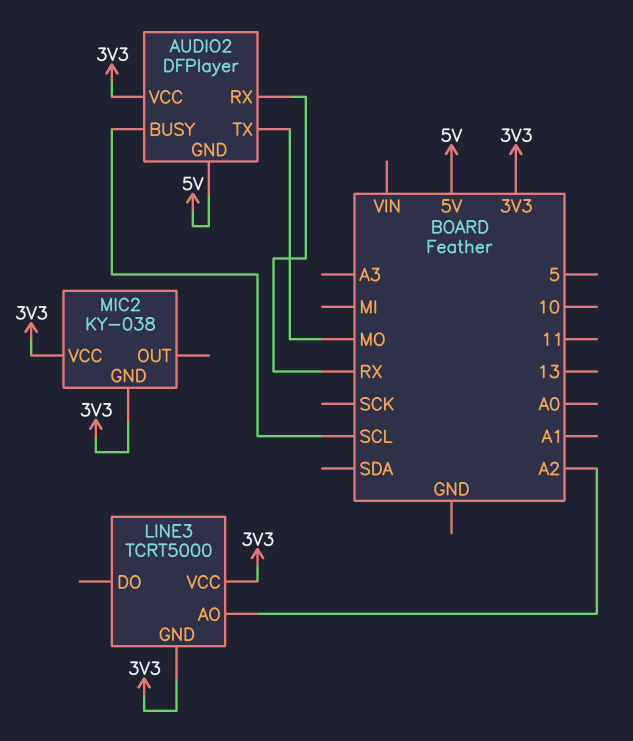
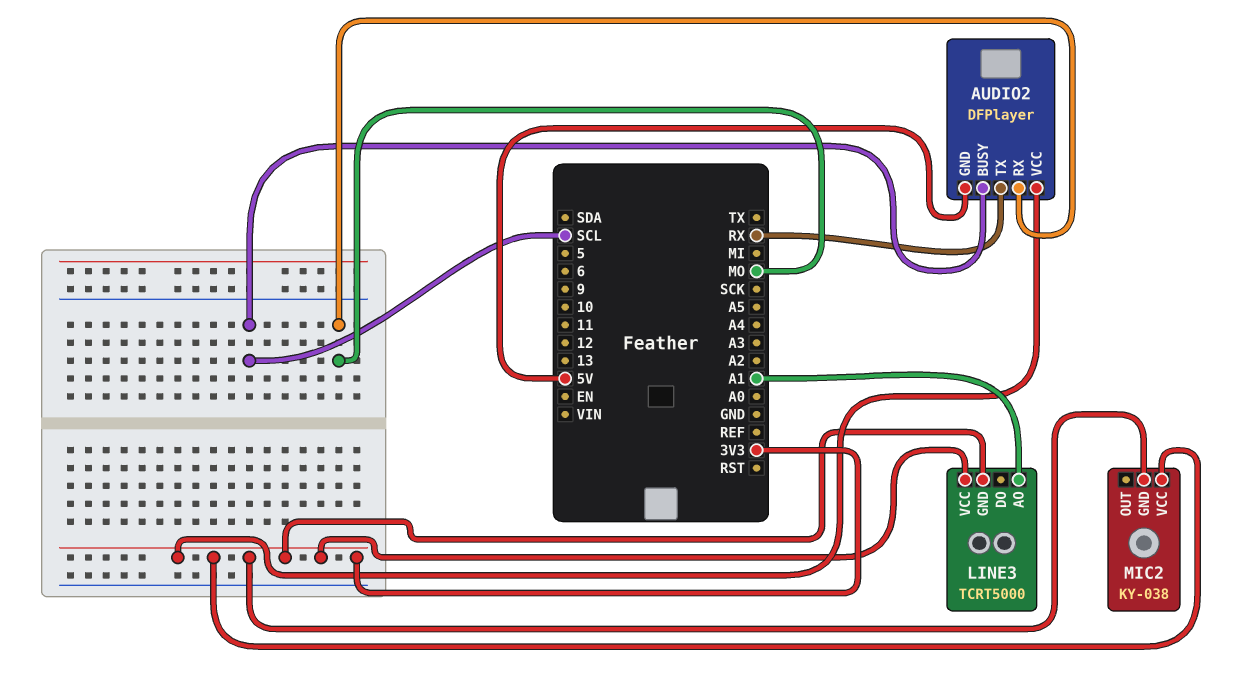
AUDIO2 pin RX: RX -> MO
AUDIO2 pin TX: MO -> RX
LINE3 pin AO: A2 -> A1

